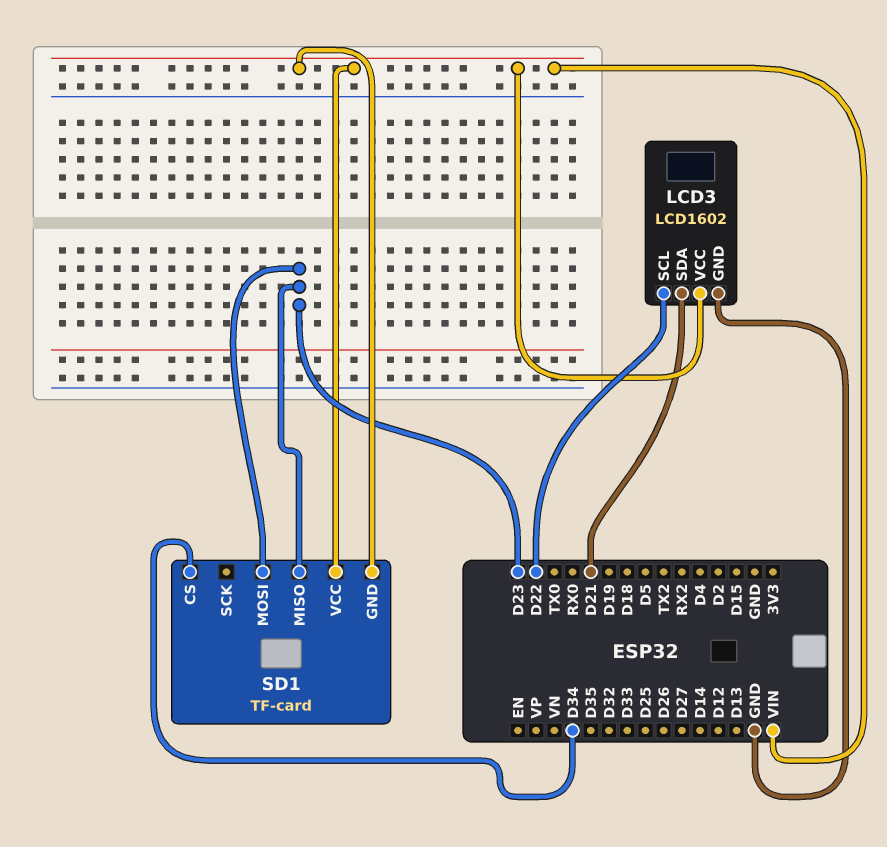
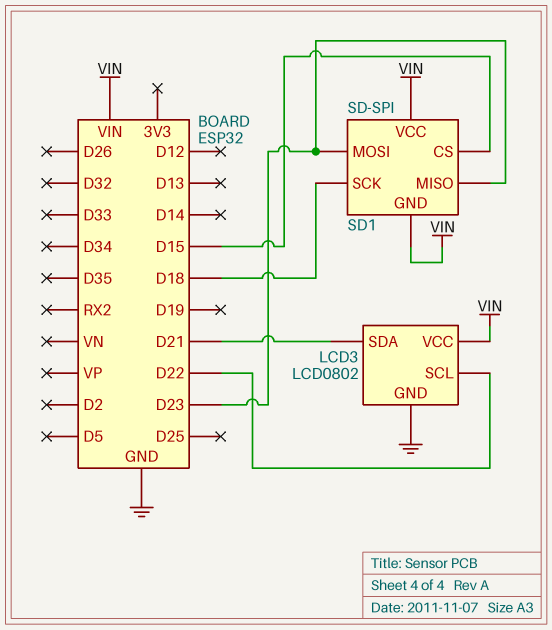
LCD3: LCD1602 -> LCD0802
SD1: TF-card -> SD-SPI
SD1 pin CS: D34 -> D15
SD1 pin SCK: none -> D18

